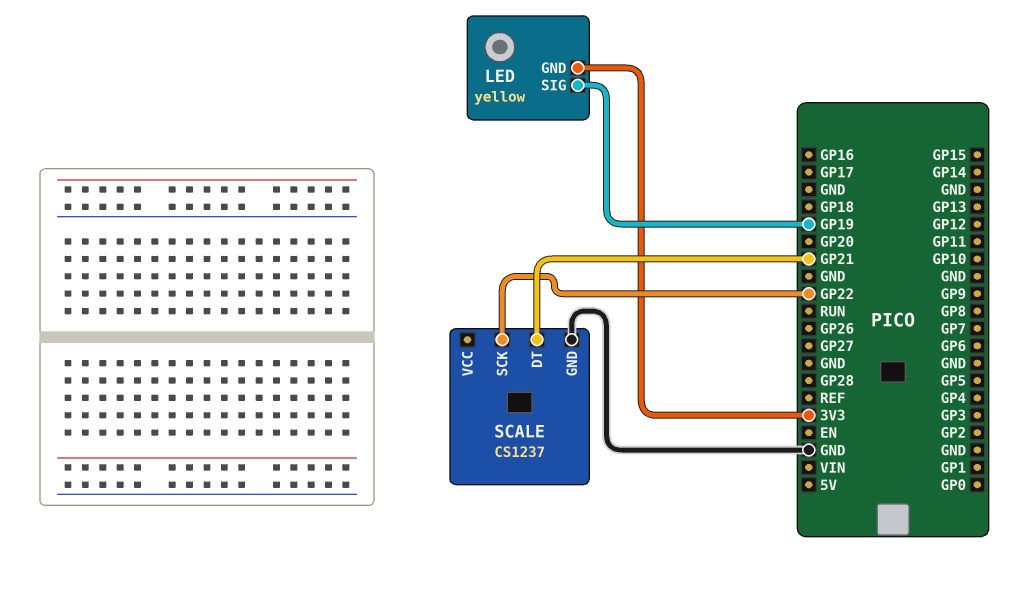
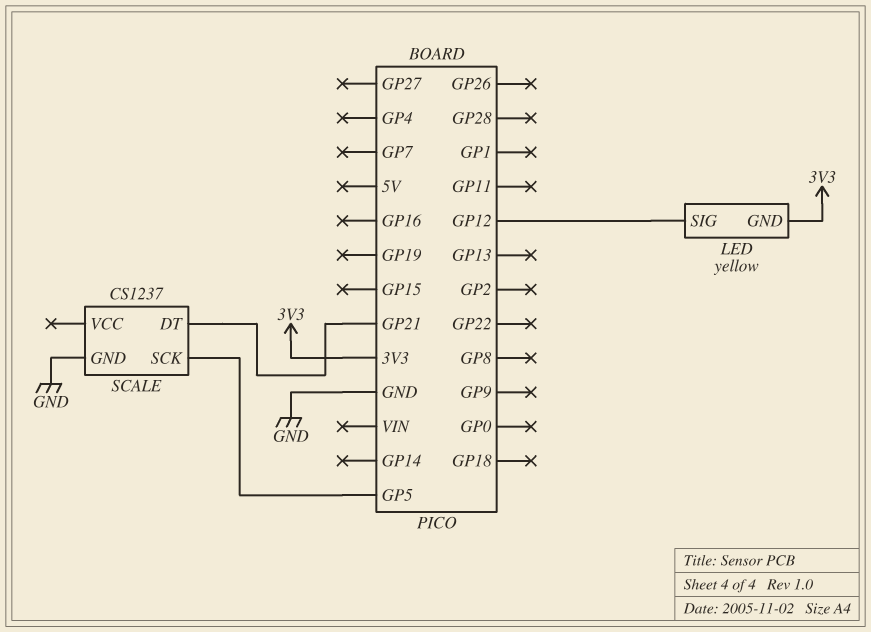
LED pin SIG: GP19 -> GP12
SCALE pin SCK: GP22 -> GP5

